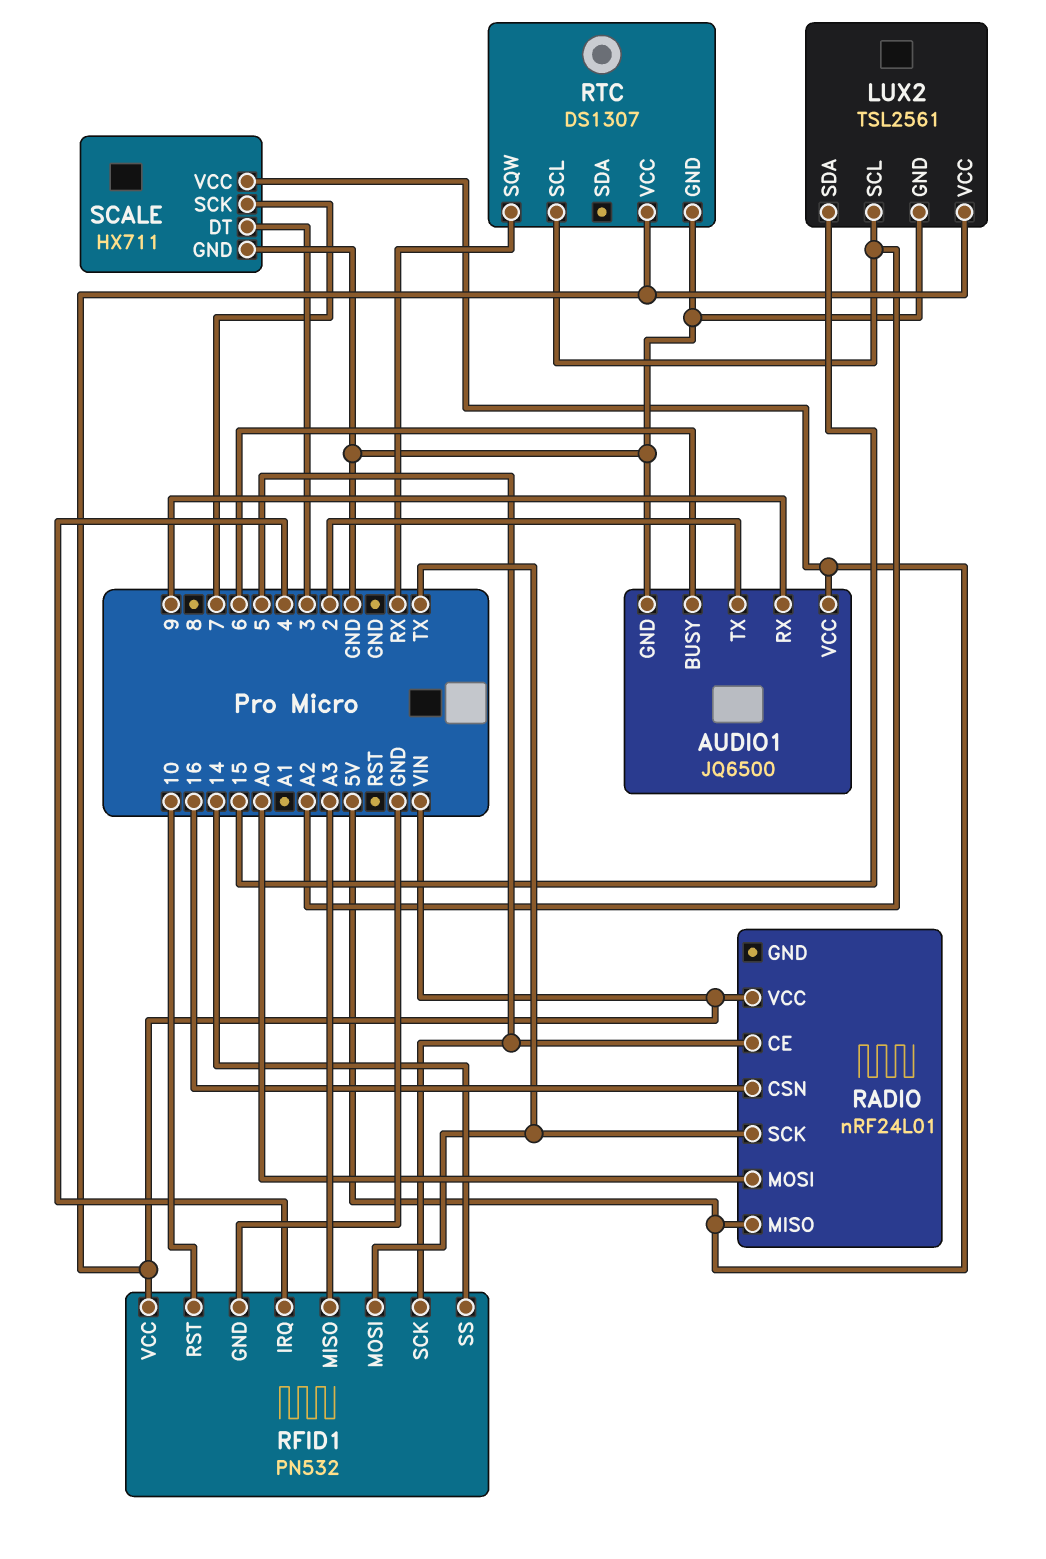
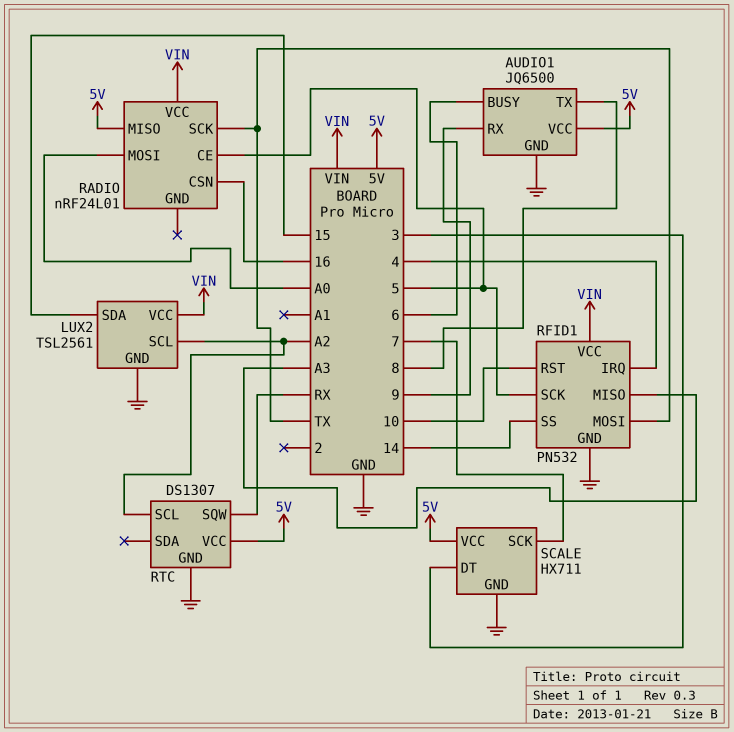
AUDIO1 pin TX: 2 -> 8
RTC pin VCC: VIN -> 5V

